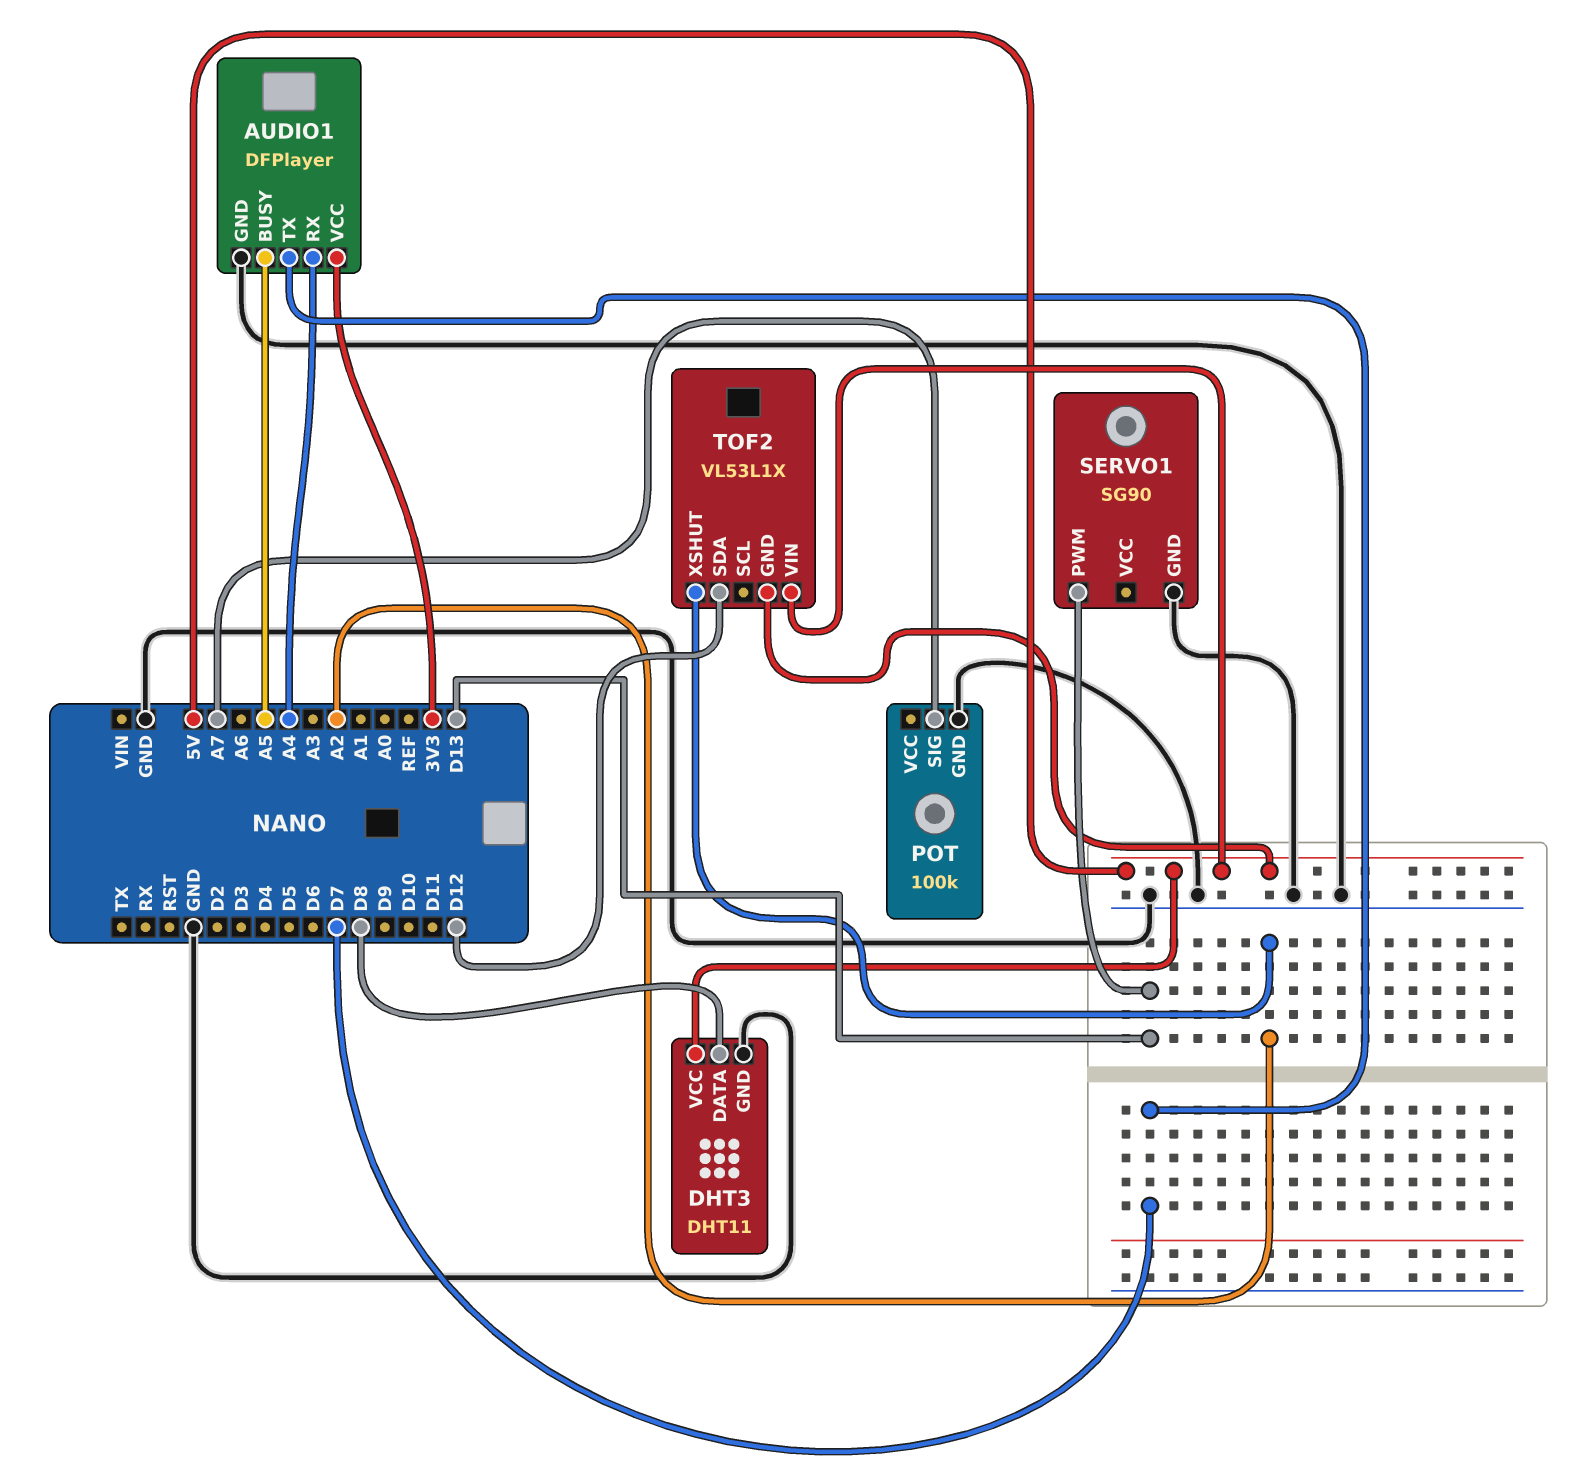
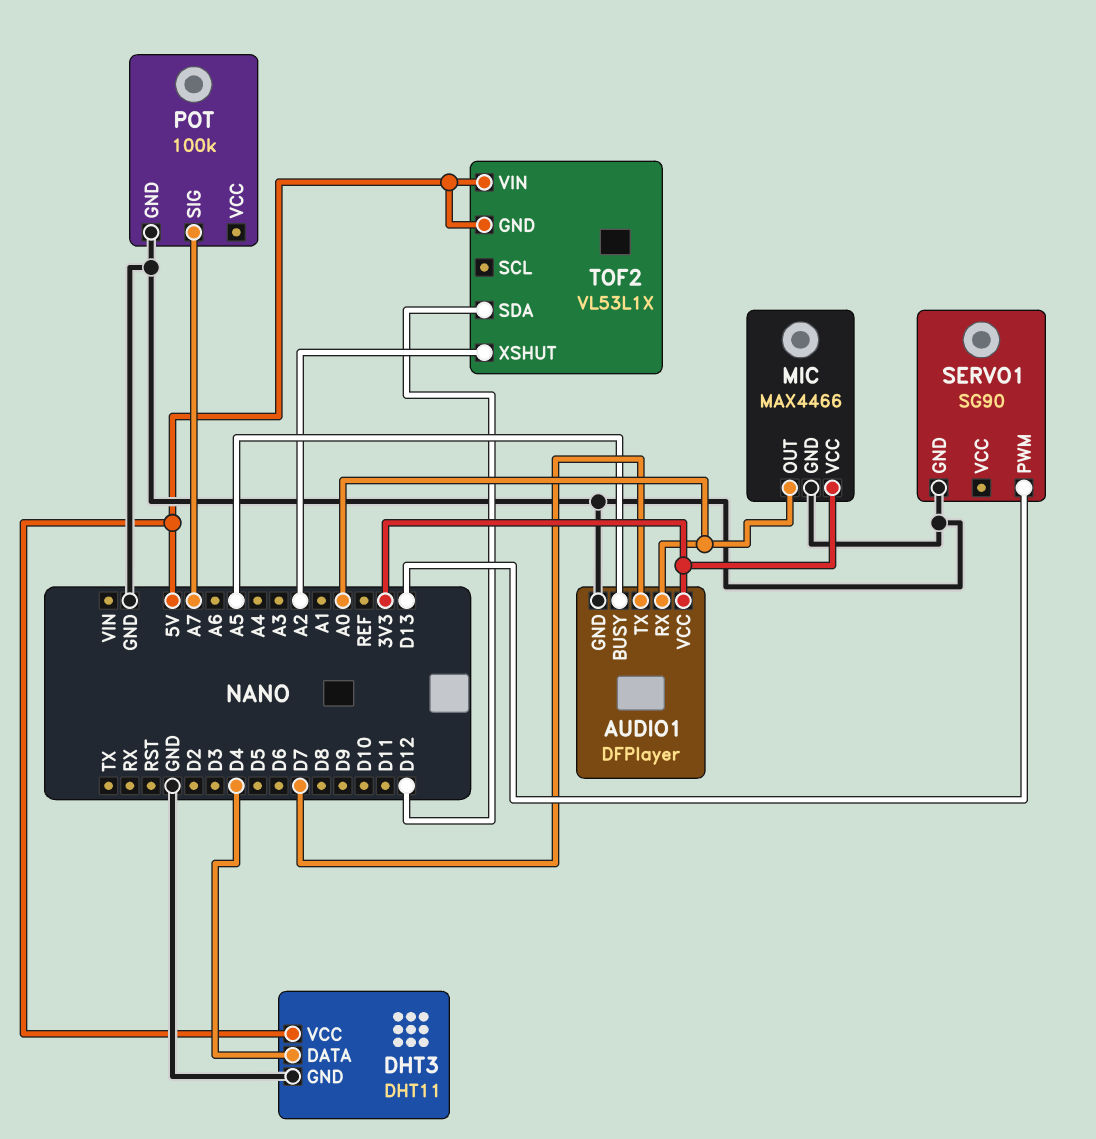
AUDIO1 pin RX: A4 -> A0
DHT3 pin DATA: D8 -> D4
MIC: none -> MAX4466
MIC pin GND: none -> GND
MIC pin OUT: none -> A0
MIC pin VCC: none -> 3V3

